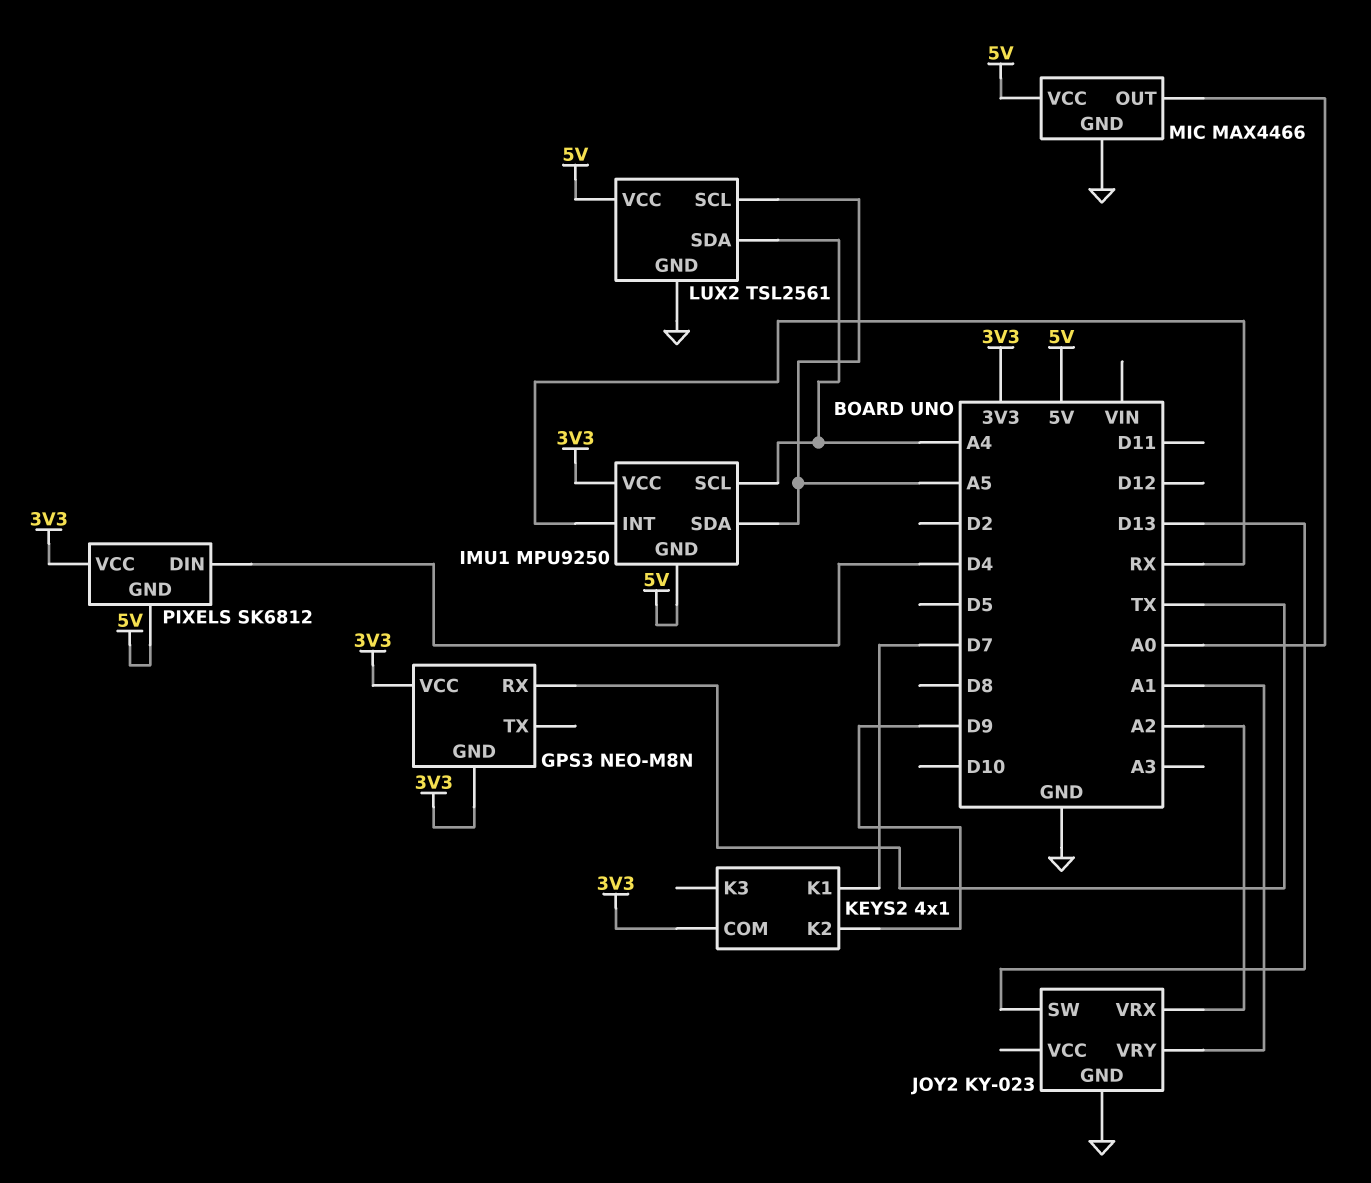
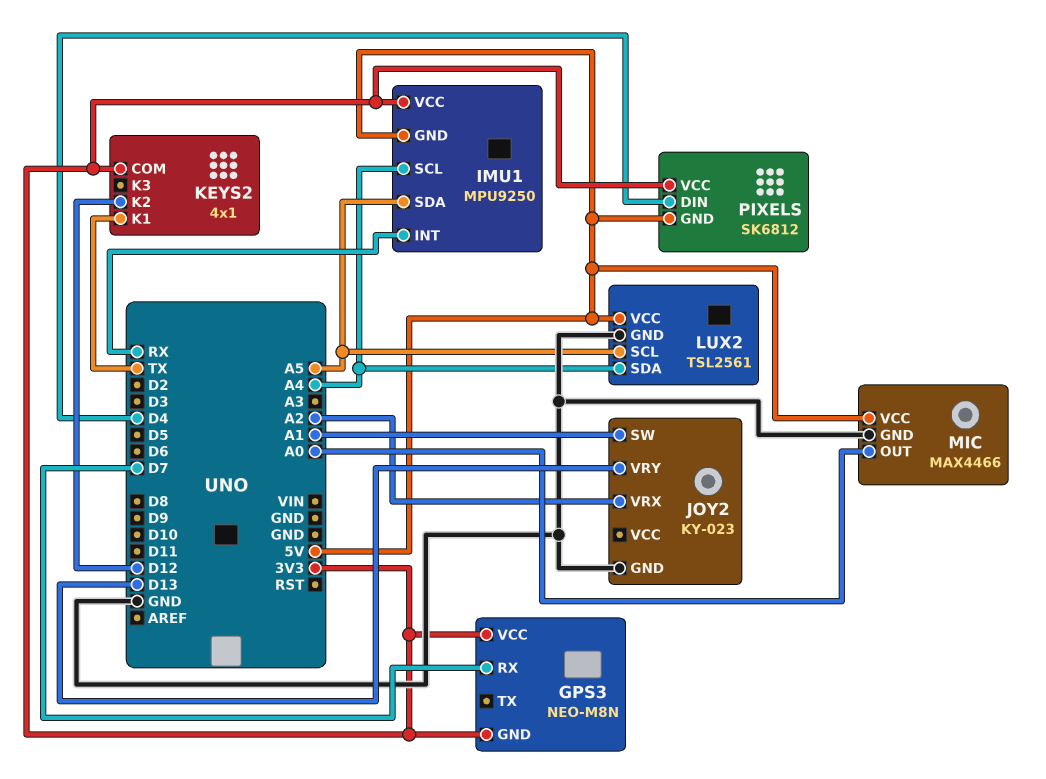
GPS3 pin RX: TX -> D7
JOY2 pin SW: D13 -> A1
JOY2 pin VRY: A1 -> D13
KEYS2 pin K1: D7 -> TX
KEYS2 pin K2: D9 -> D12

